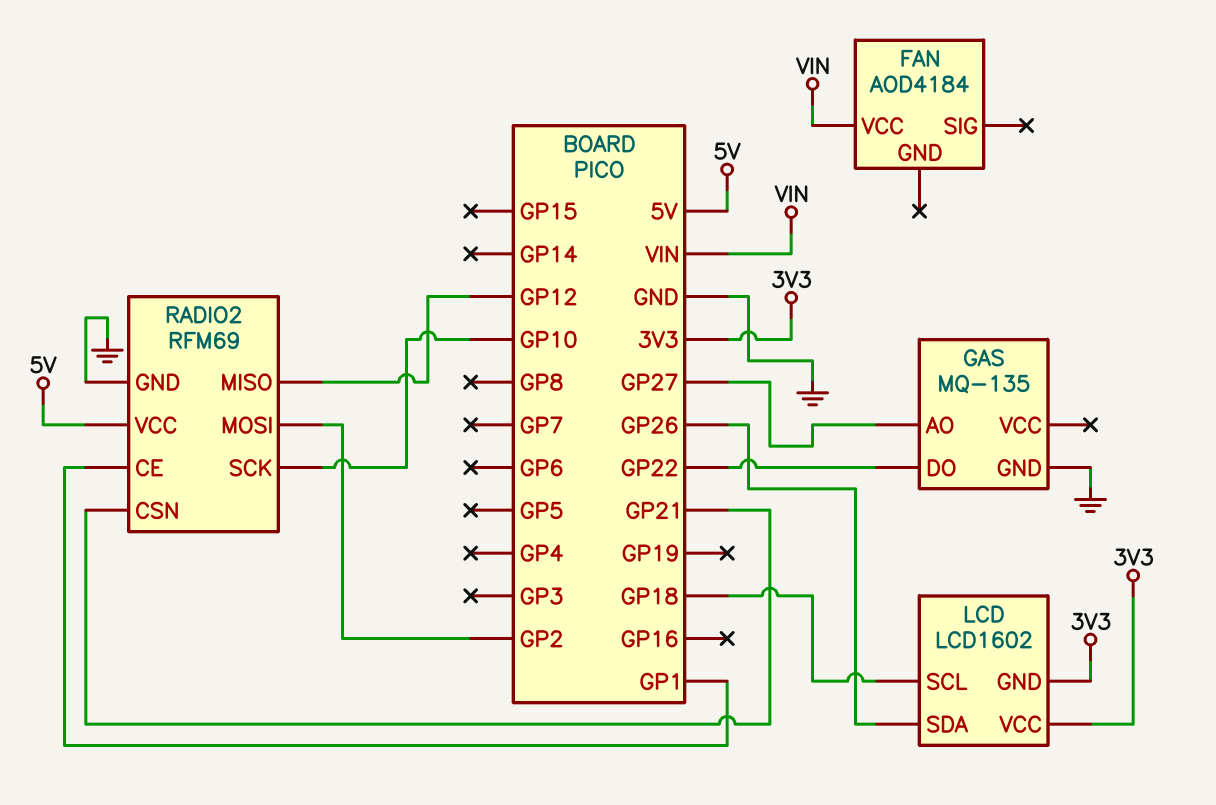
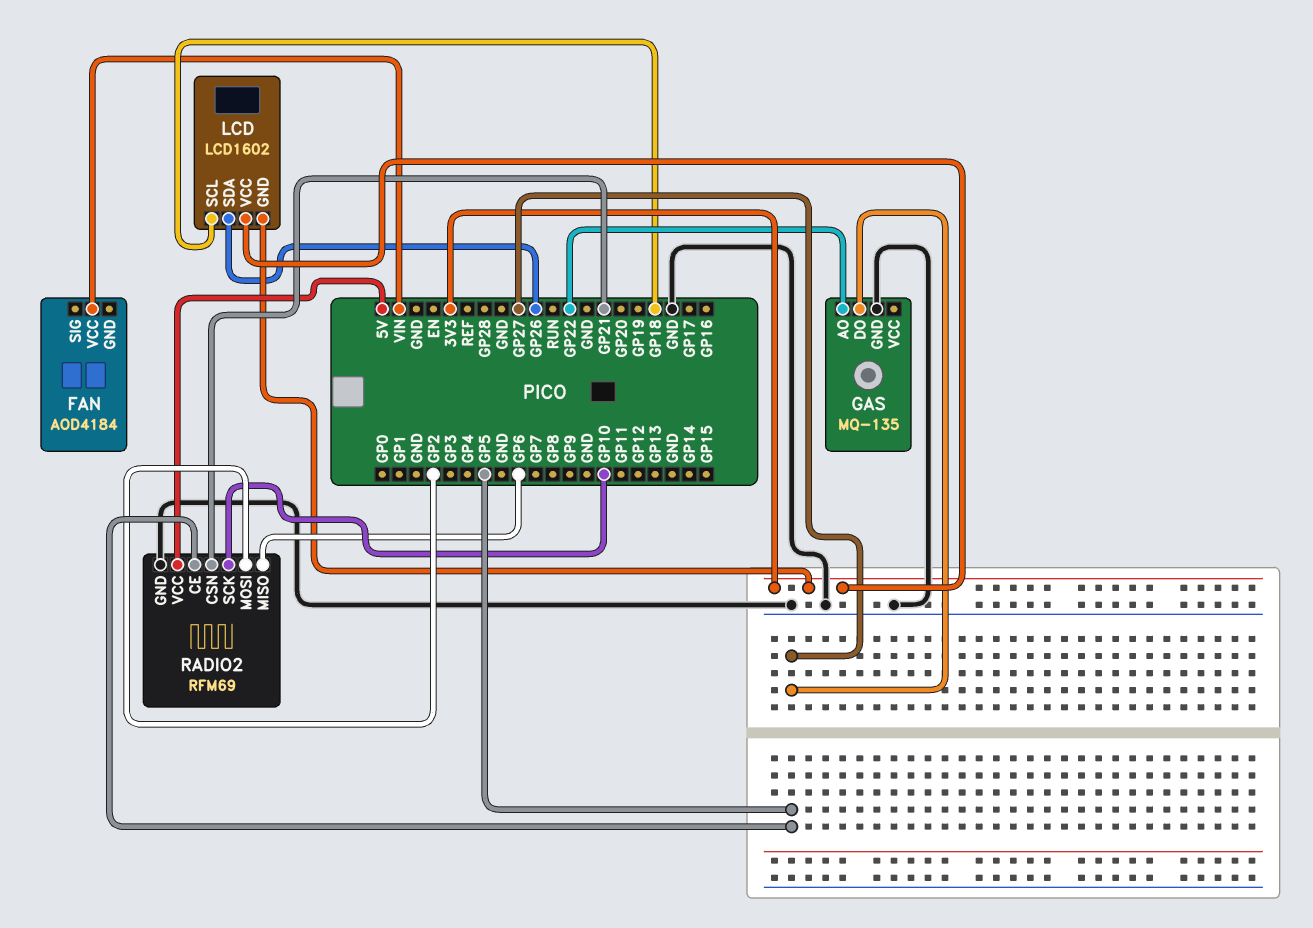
GAS pin AO: GP27 -> GP22
GAS pin DO: GP22 -> GP27
RADIO2 pin CE: GP1 -> GP5
RADIO2 pin MISO: GP12 -> GP6

